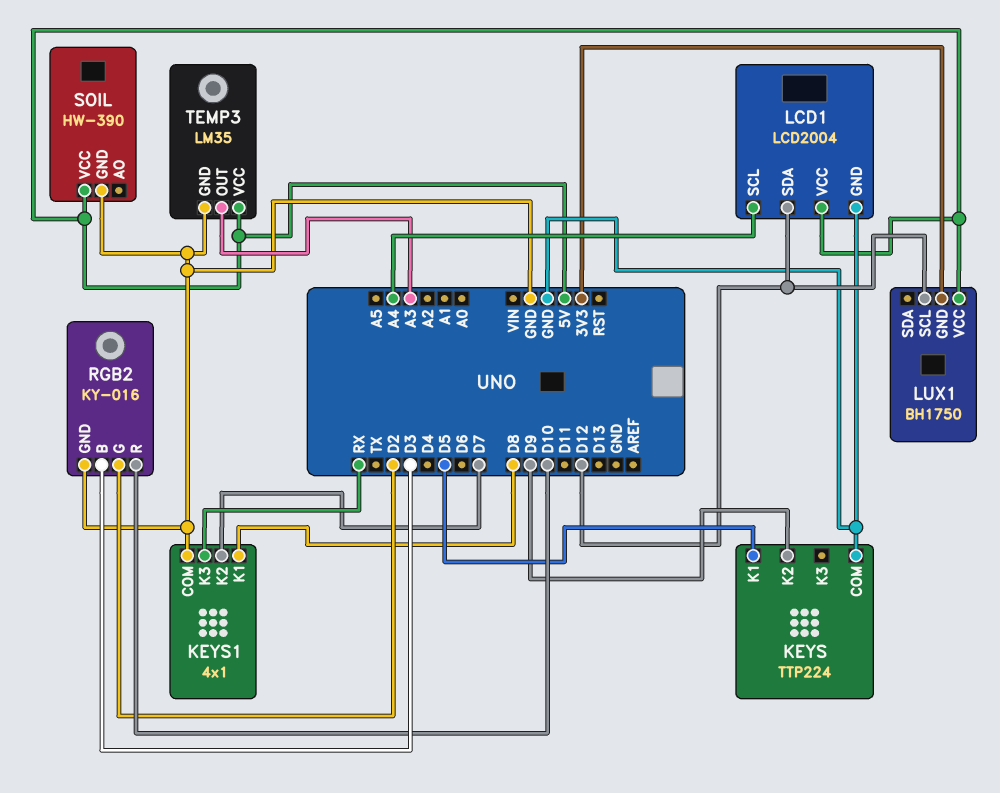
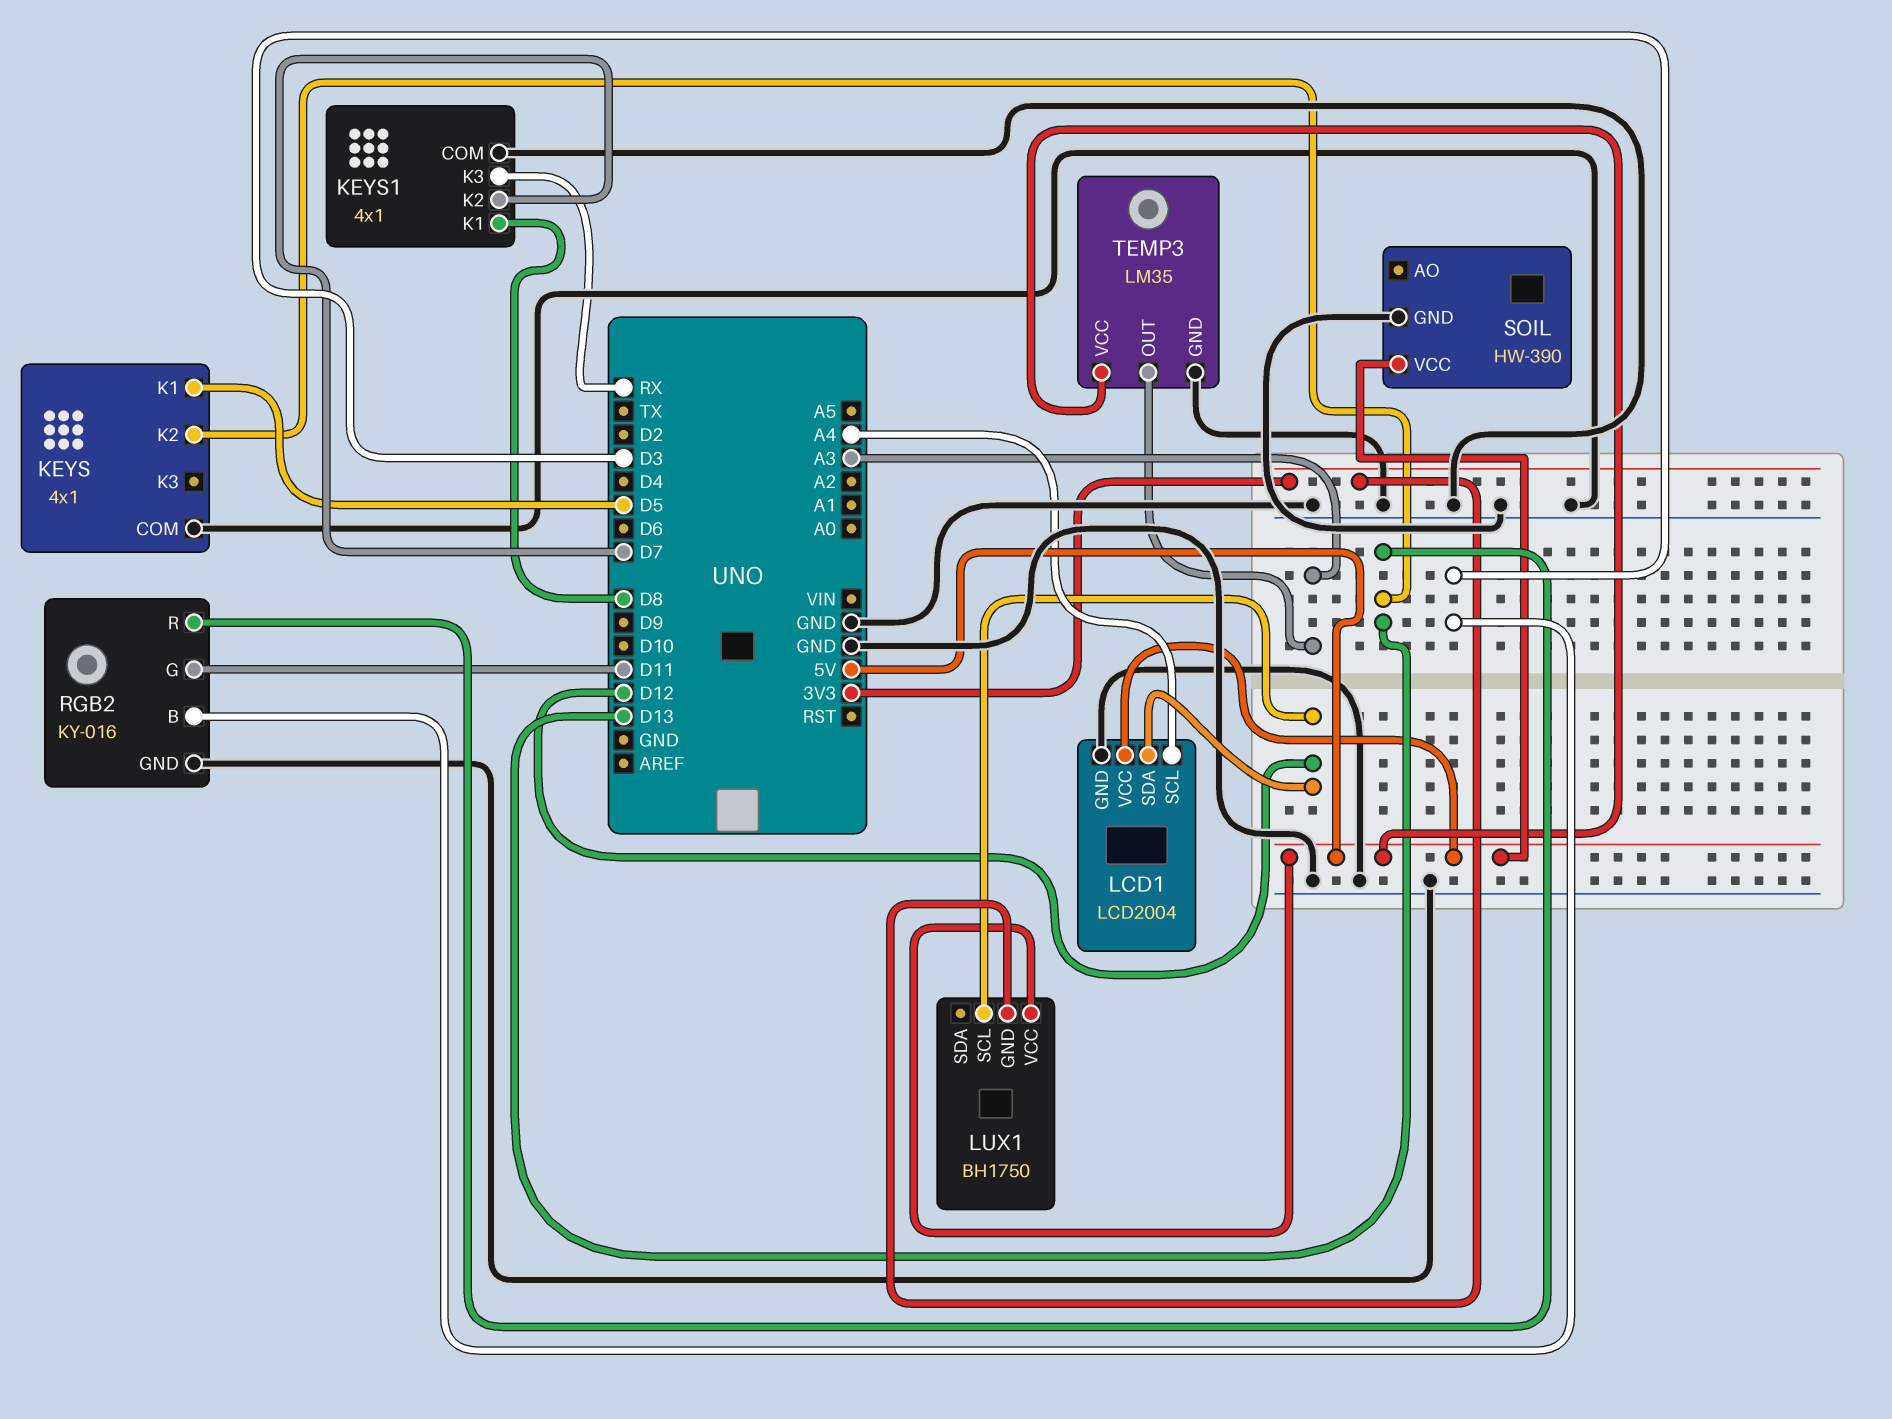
KEYS: TTP224 -> 4x1
KEYS pin K2: D9 -> D13
RGB2 pin G: D2 -> D11
RGB2 pin R: D10 -> D13

